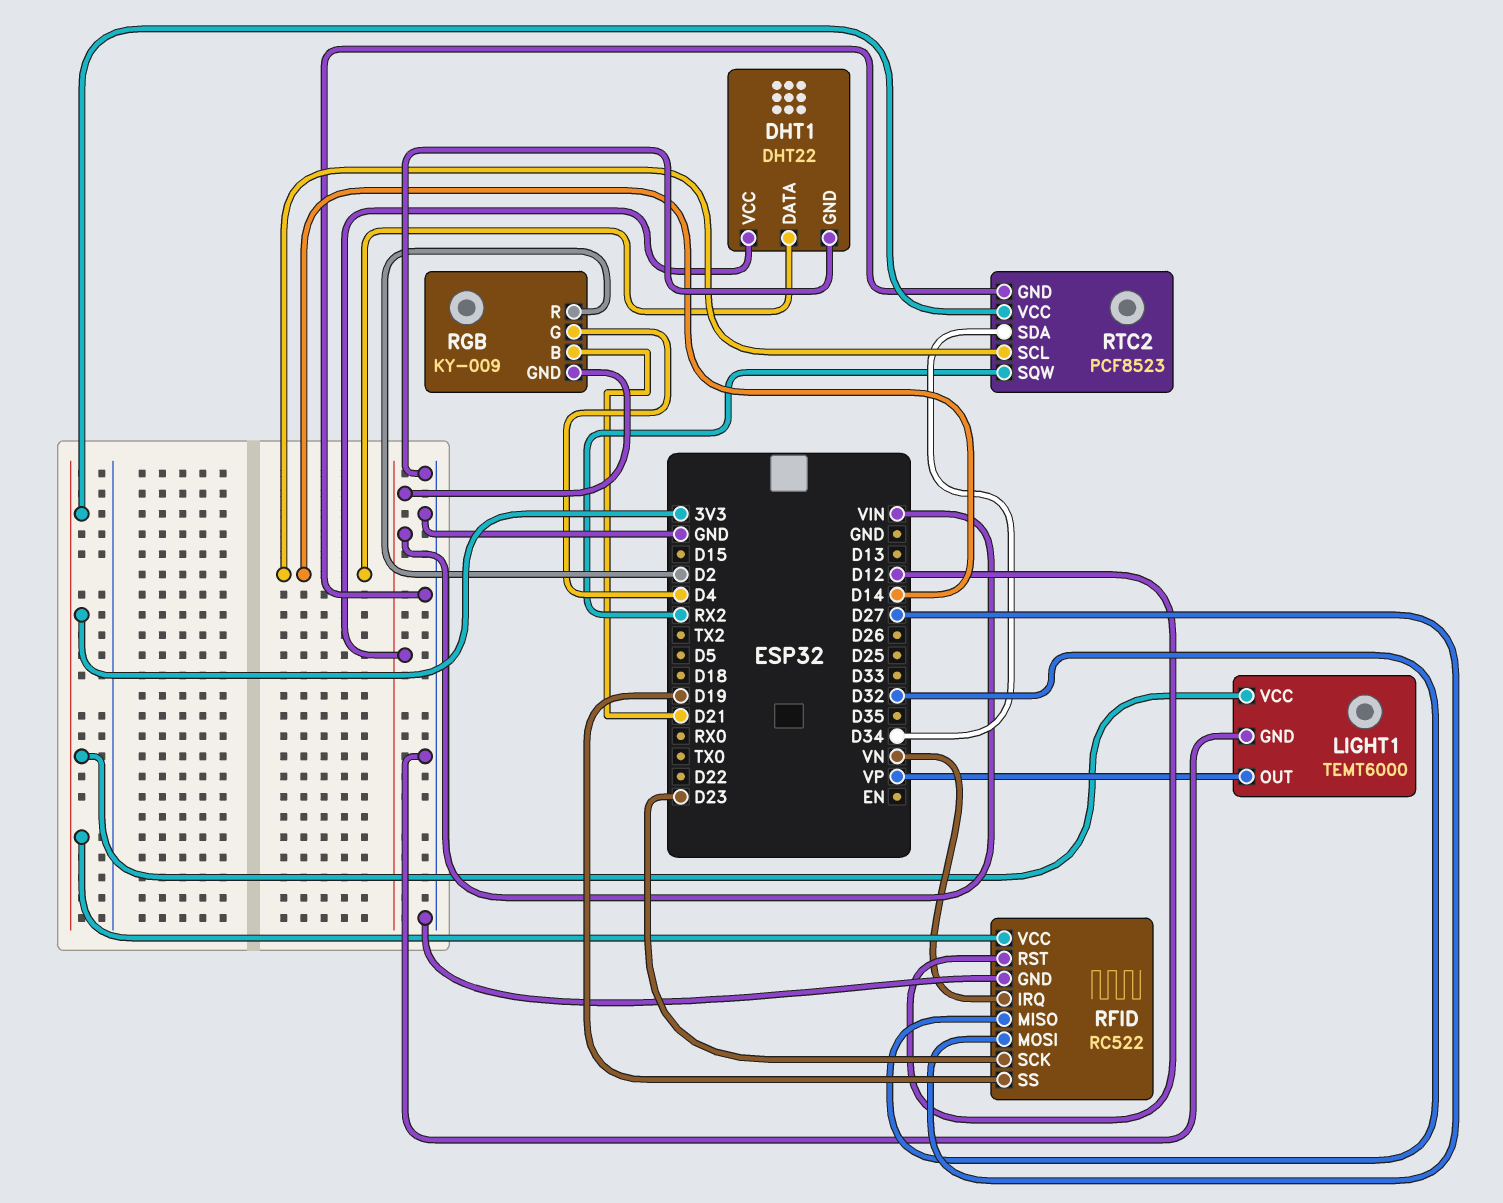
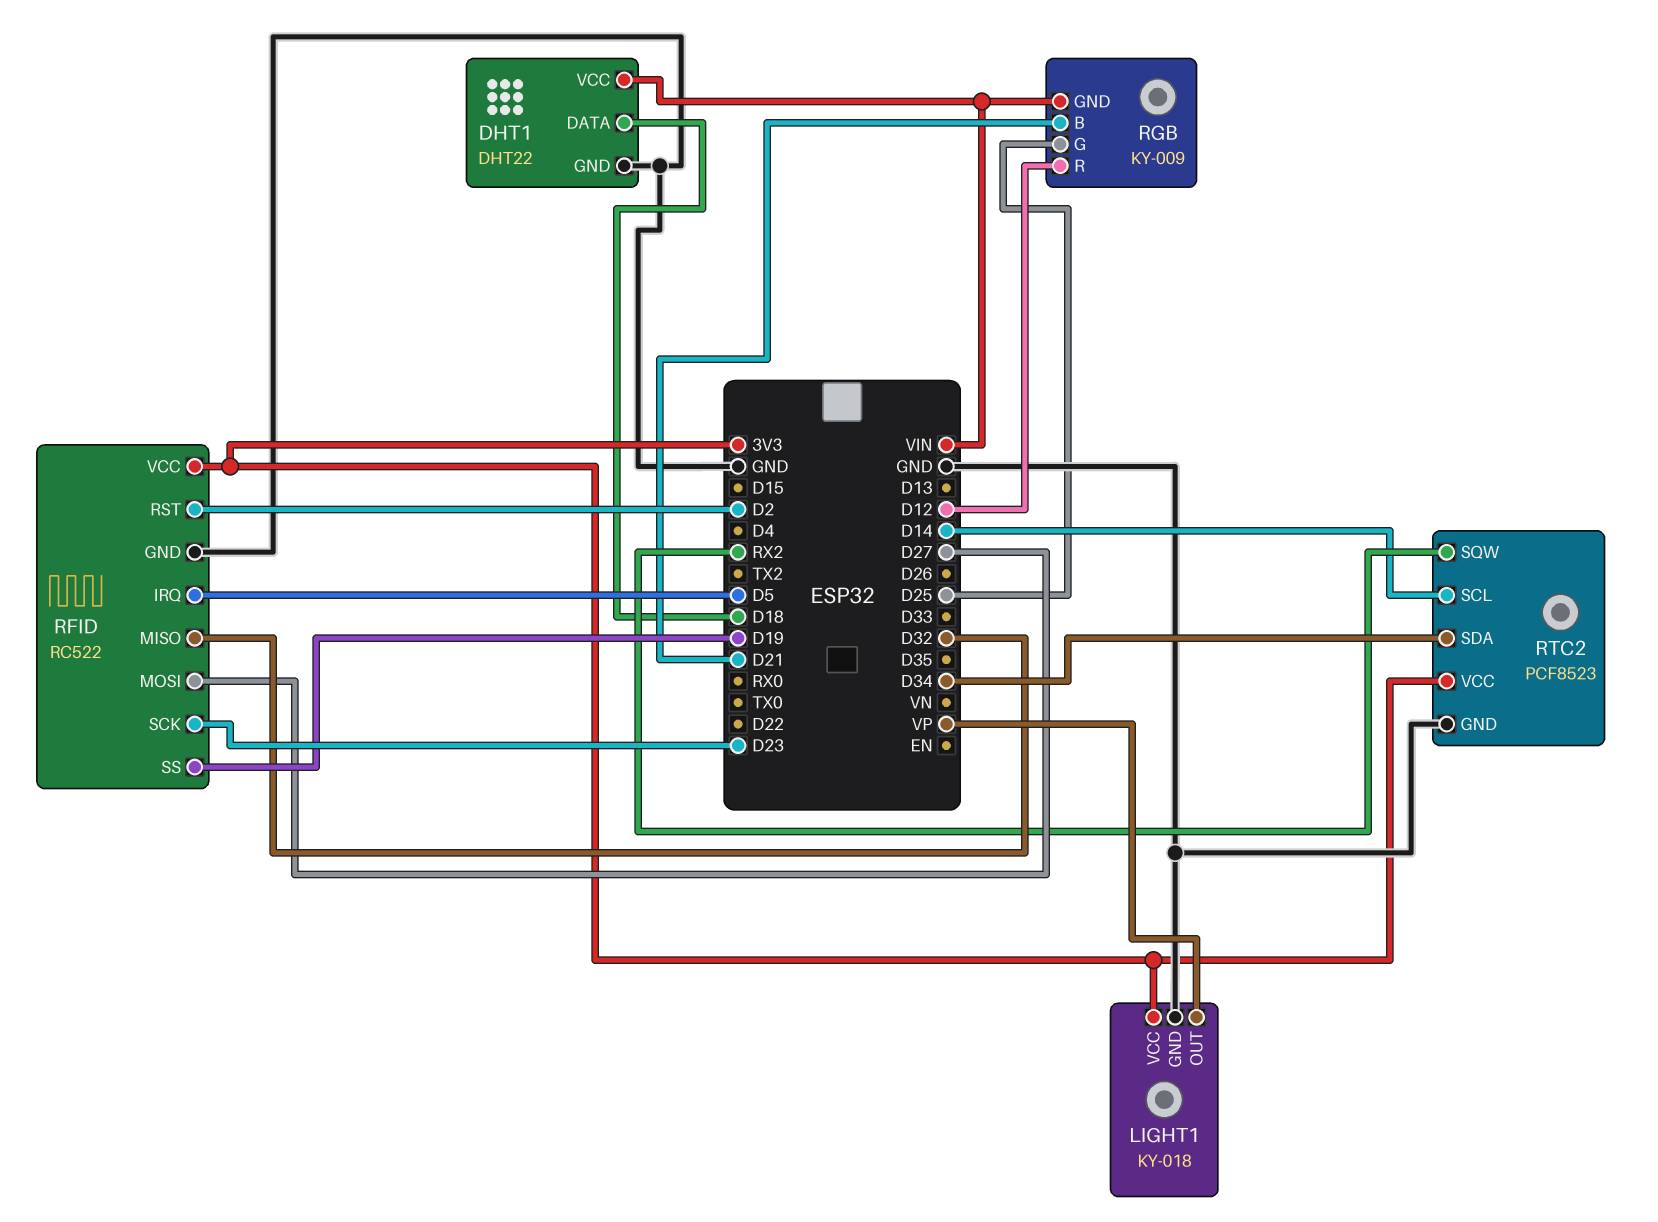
DHT1 pin DATA: D14 -> D18
LIGHT1: TEMT6000 -> KY-018
RFID pin IRQ: VN -> D5
RFID pin RST: D12 -> D2
RGB pin G: D4 -> D25
RGB pin R: D2 -> D12

